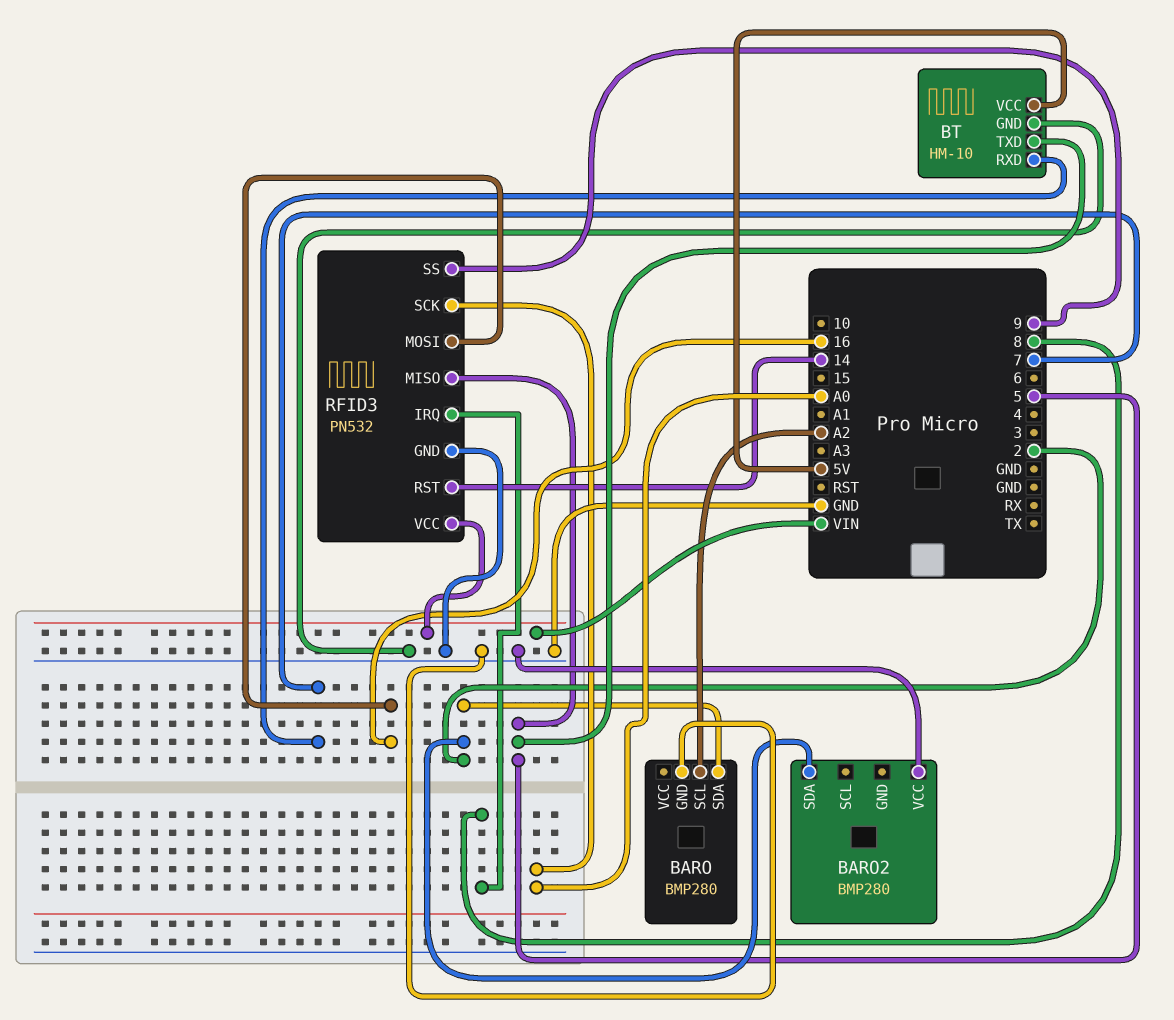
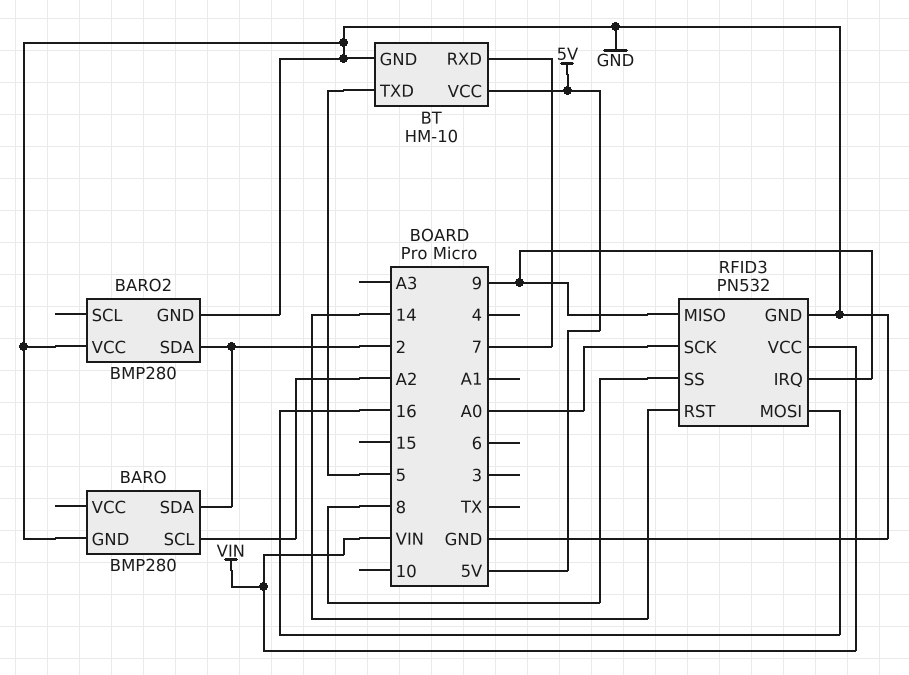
BARO2 pin GND: none -> GND
RFID3 pin IRQ: 8 -> 9
RFID3 pin MISO: 5 -> 9
RFID3 pin SS: 9 -> 8

